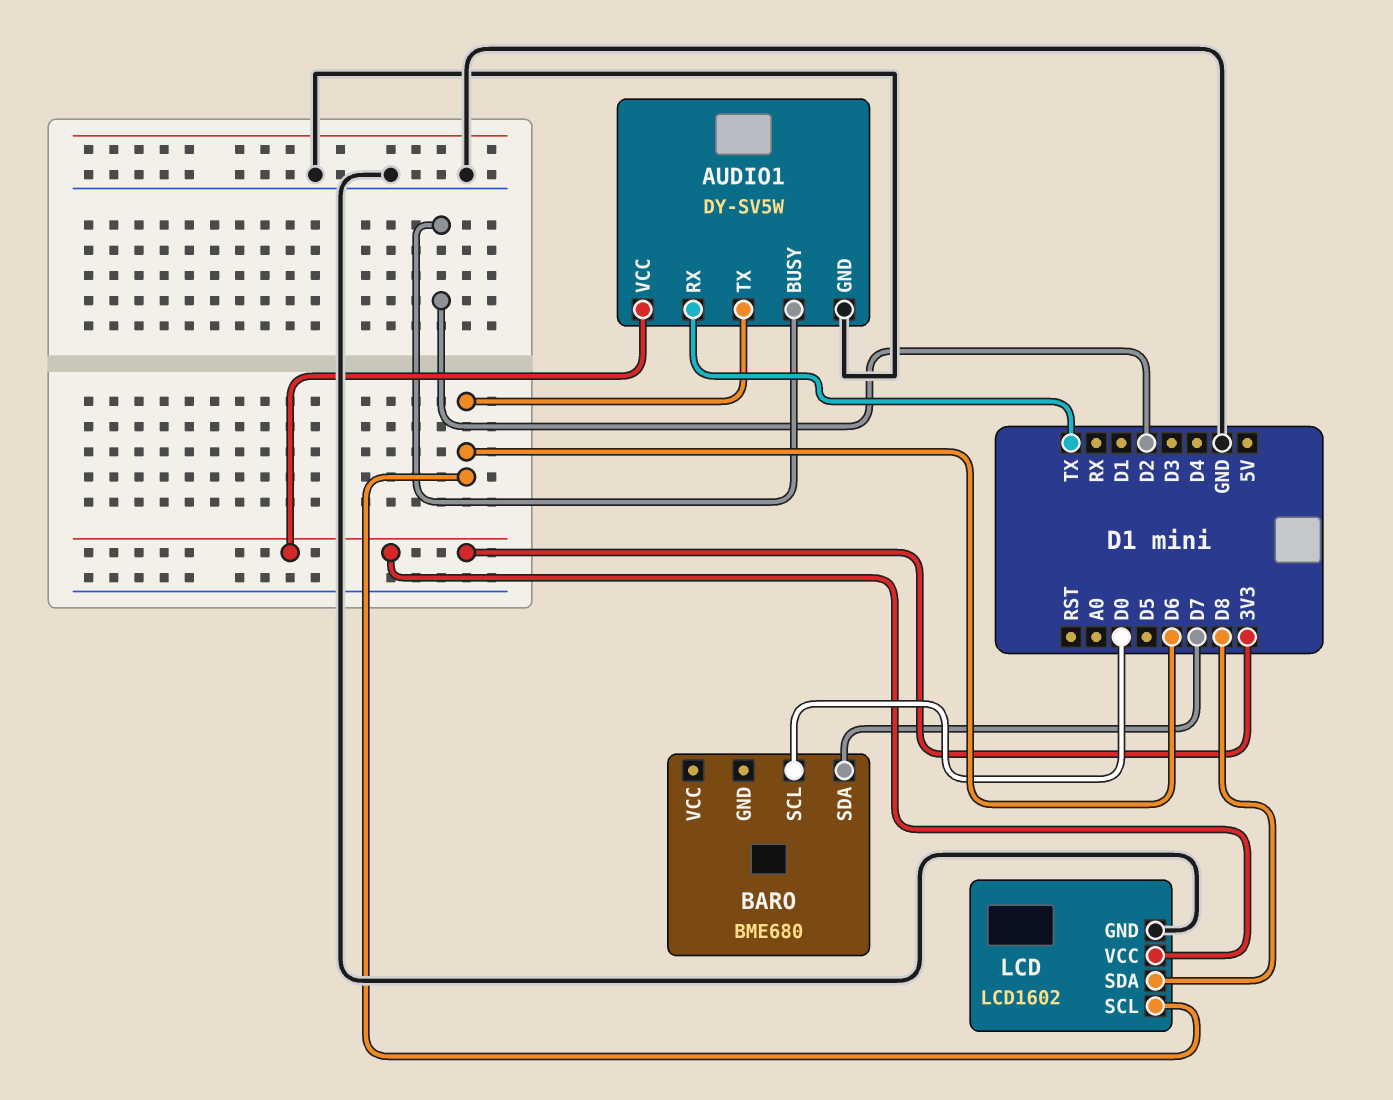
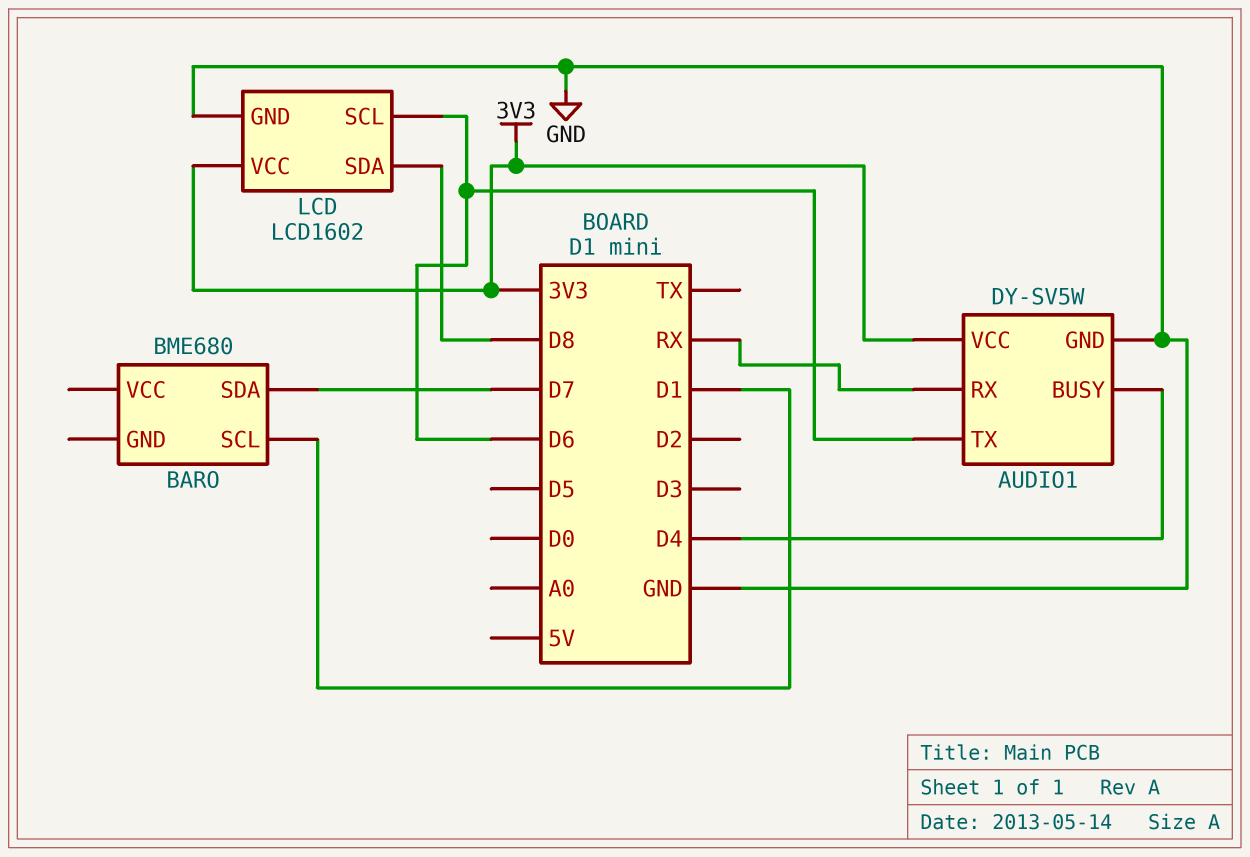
AUDIO1 pin BUSY: D2 -> D4
AUDIO1 pin RX: TX -> RX
BARO pin SCL: D0 -> D1

